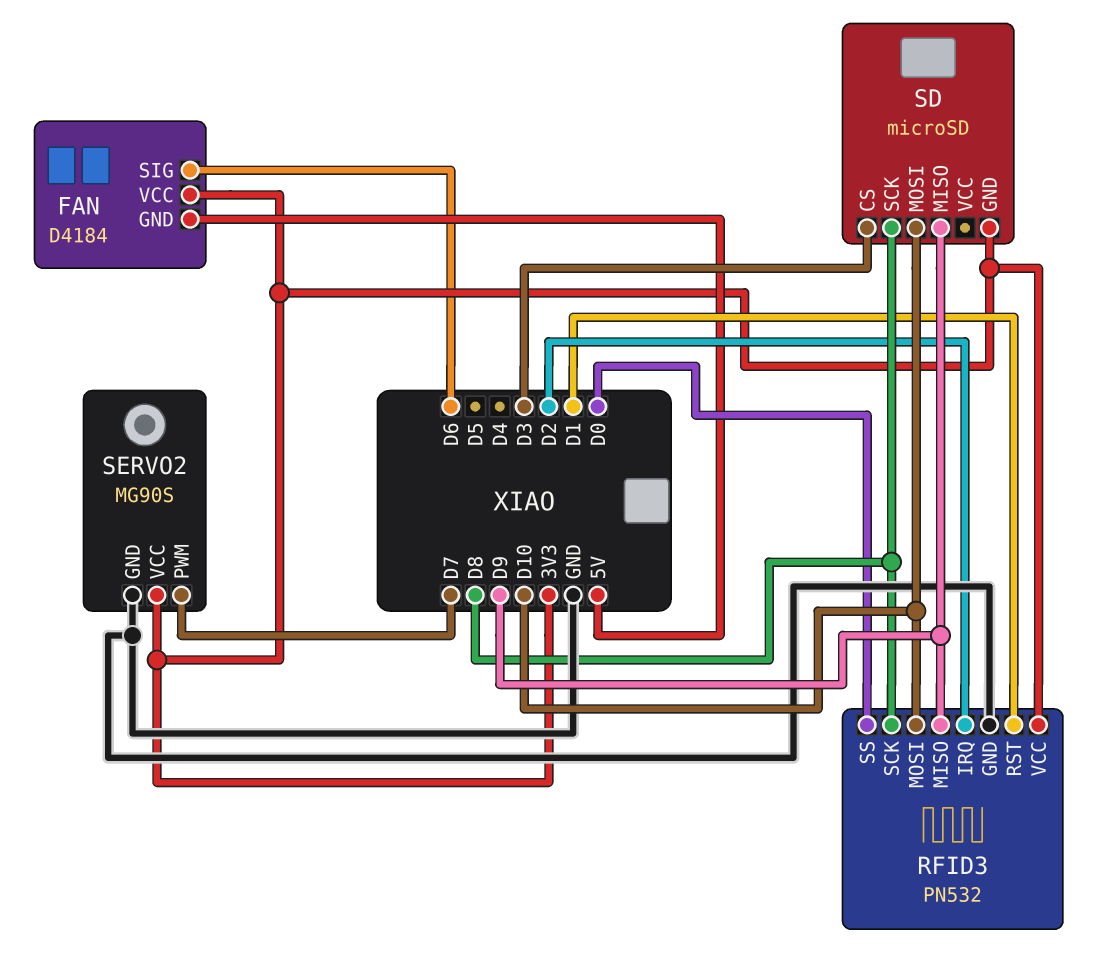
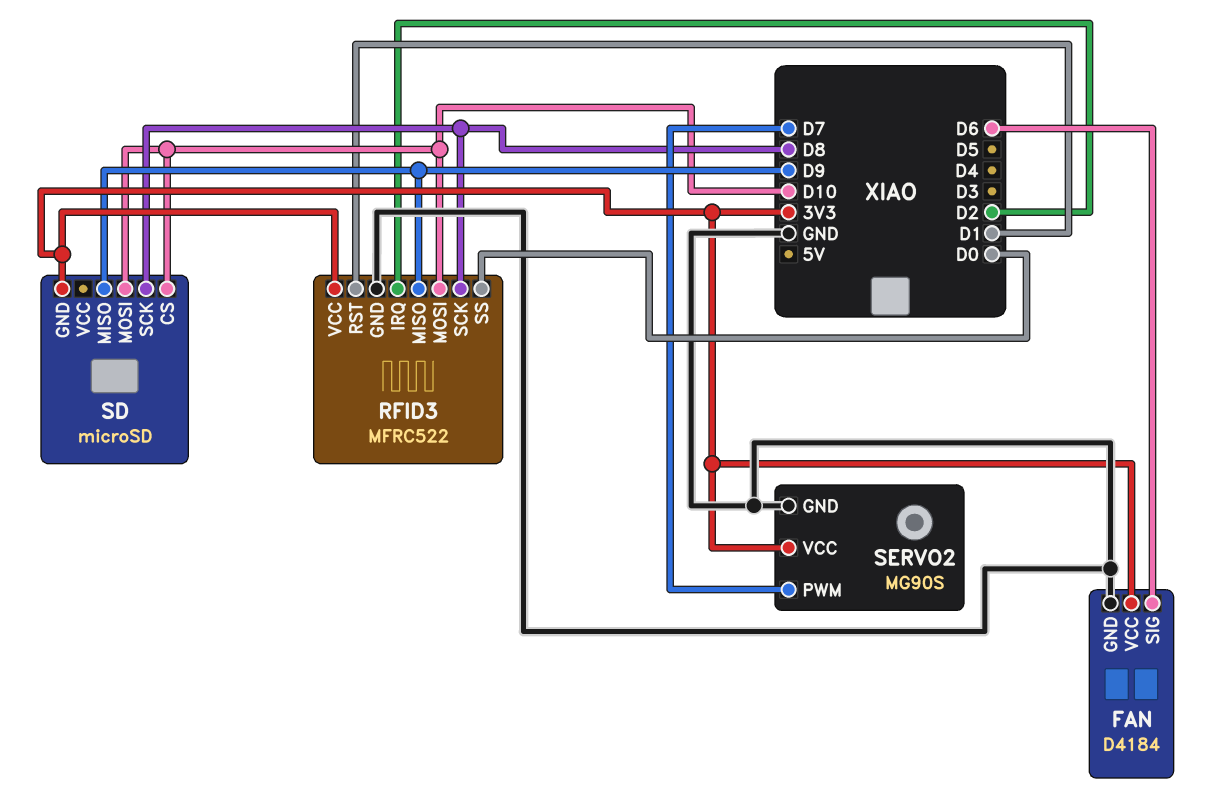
FAN pin GND: 5V -> GND
RFID3: PN532 -> MFRC522
SD pin CS: D3 -> D10

